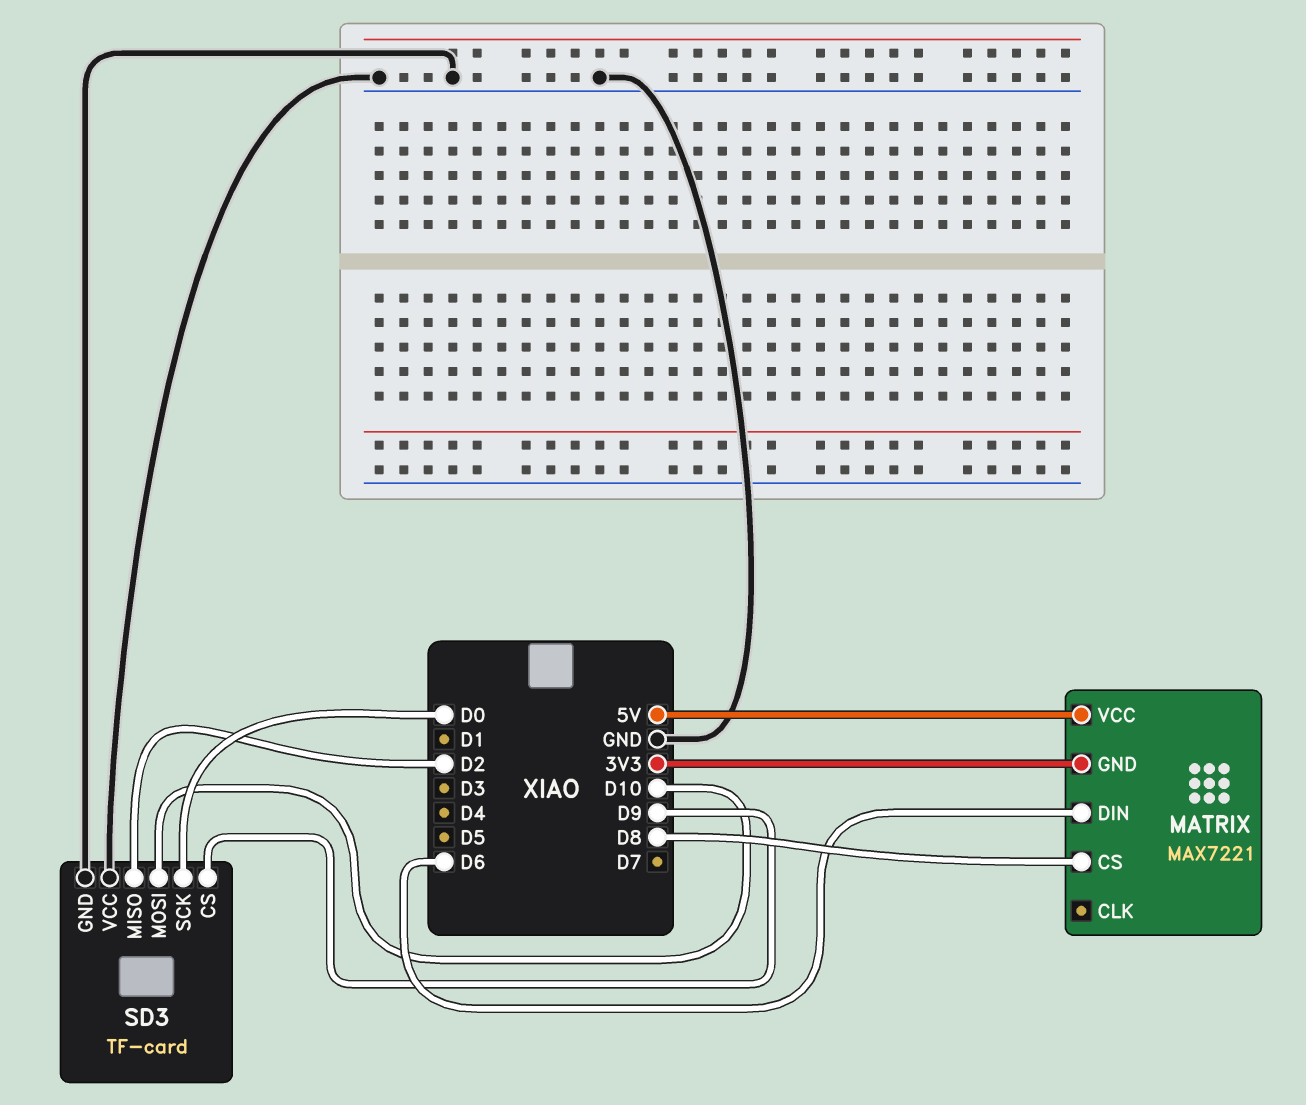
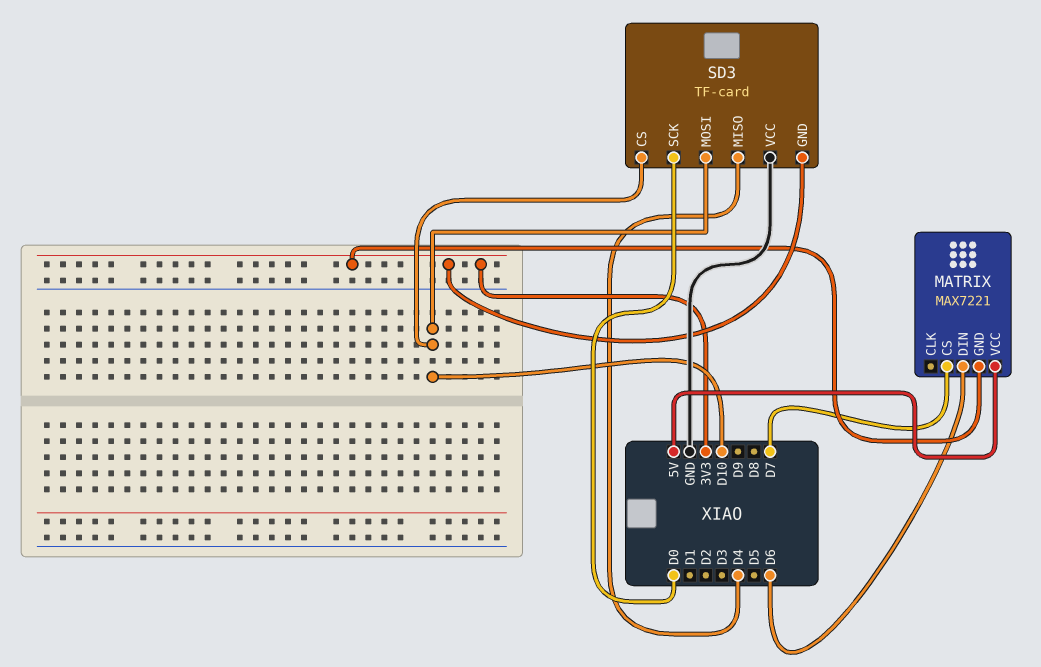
MATRIX pin CS: D8 -> D7
SD3 pin CS: D9 -> D10
SD3 pin GND: GND -> 3V3
SD3 pin MISO: D2 -> D4

